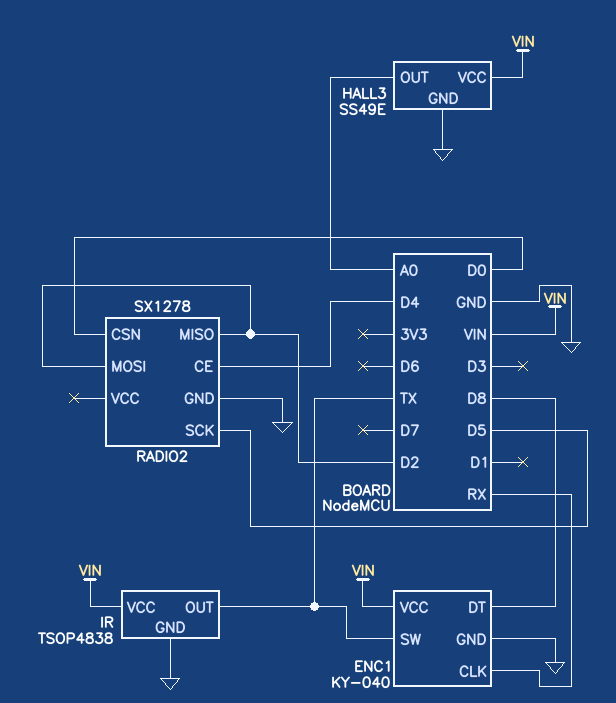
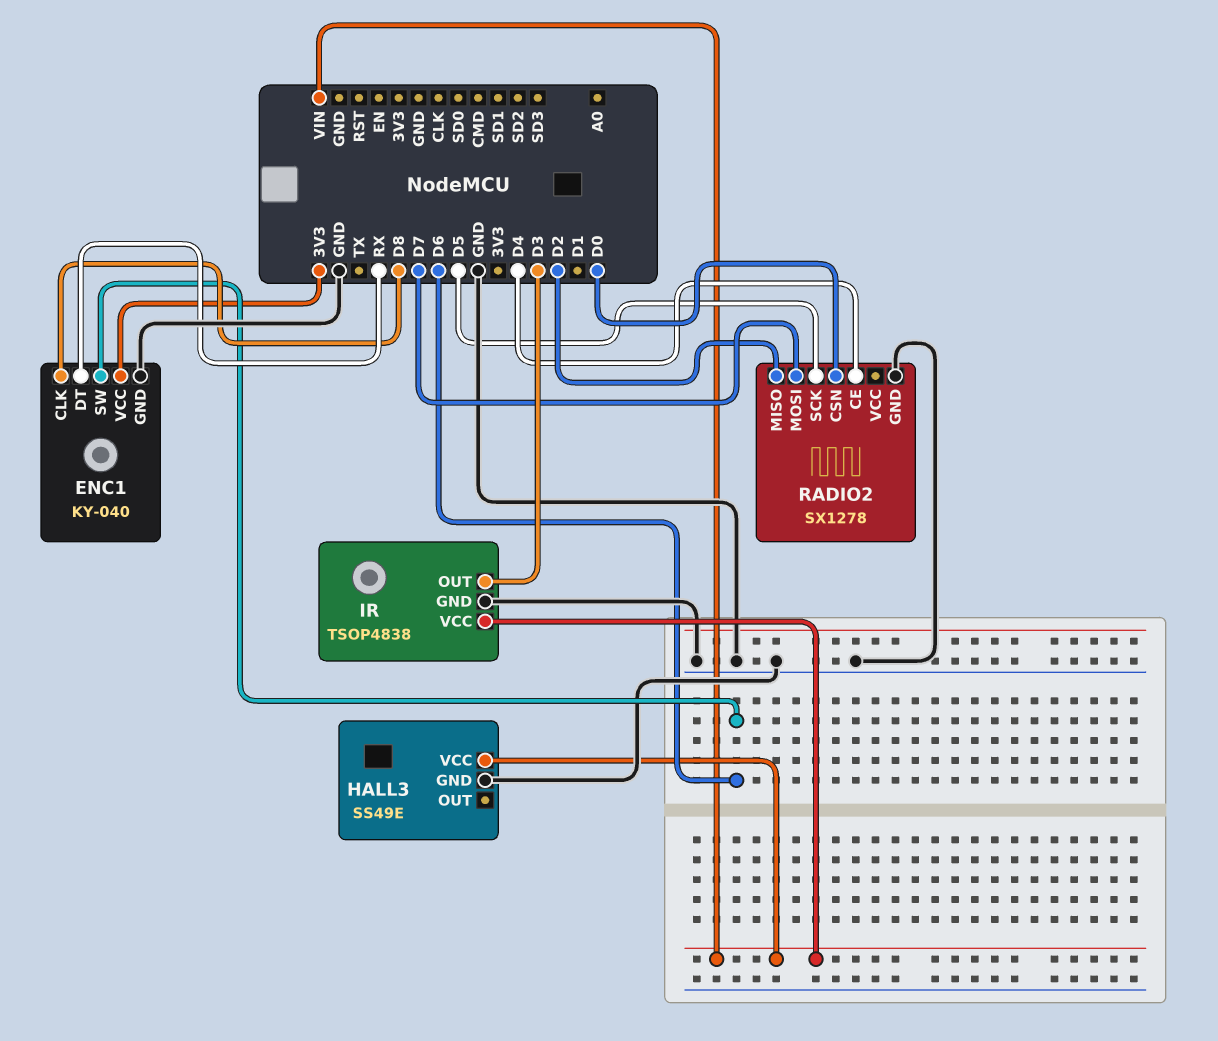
ENC1 pin CLK: RX -> D8
ENC1 pin DT: D8 -> RX
ENC1 pin SW: TX -> D6
ENC1 pin VCC: VIN -> 3V3
HALL3 pin OUT: A0 -> none
IR pin OUT: TX -> D3
RADIO2 pin MOSI: D2 -> D7

